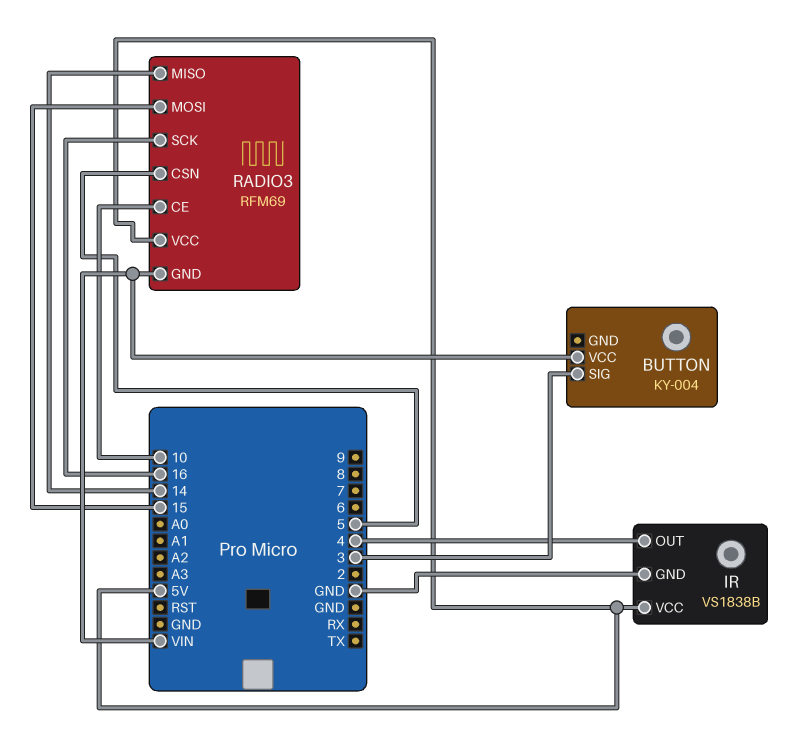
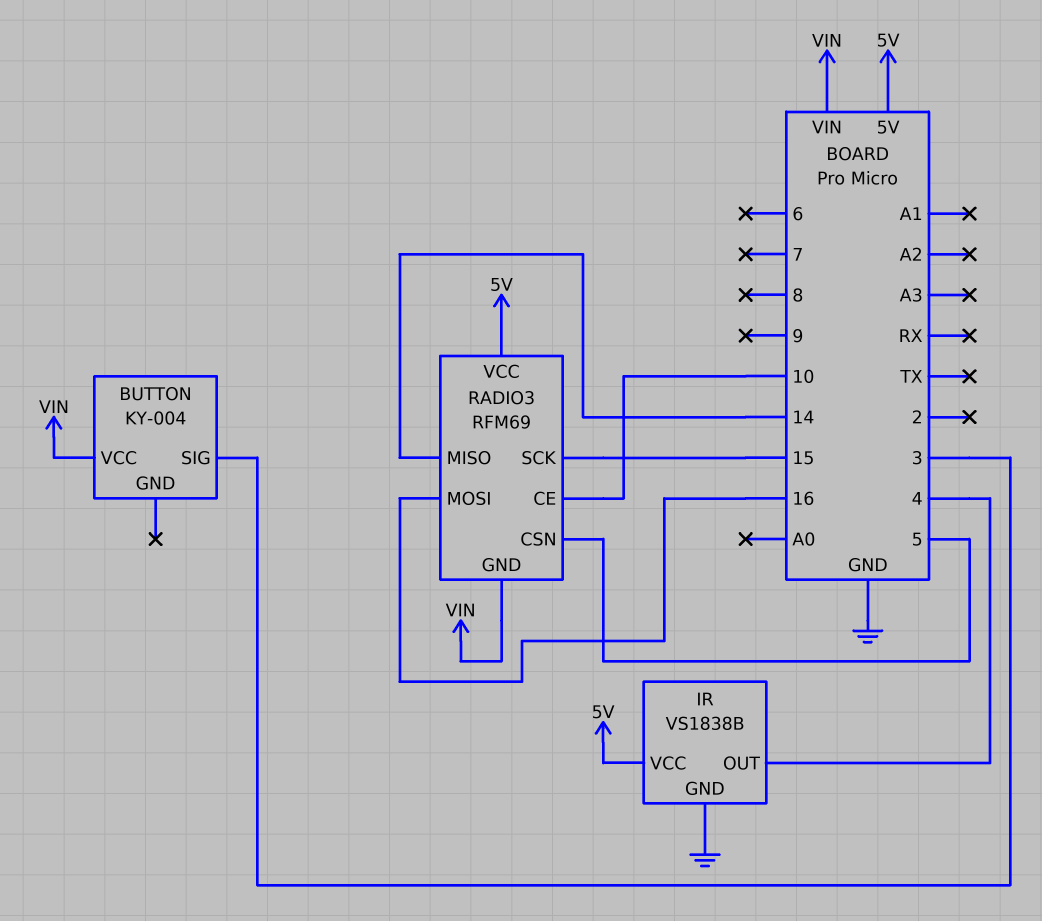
RADIO3 pin MOSI: 15 -> 16
RADIO3 pin SCK: 16 -> 15

